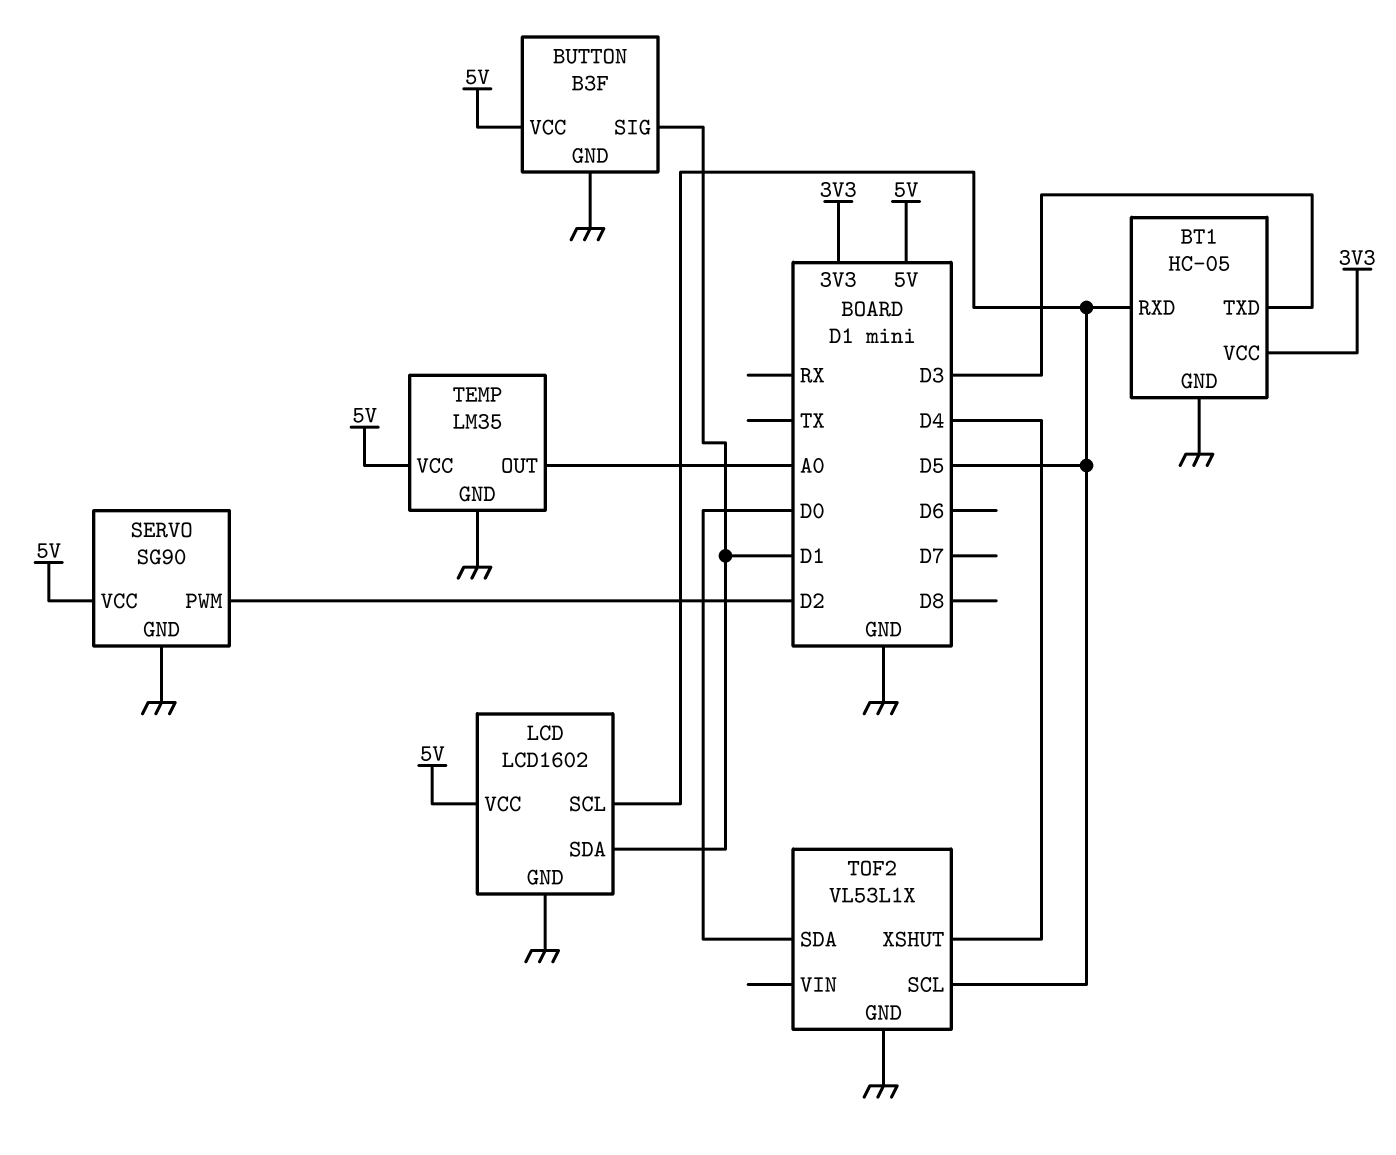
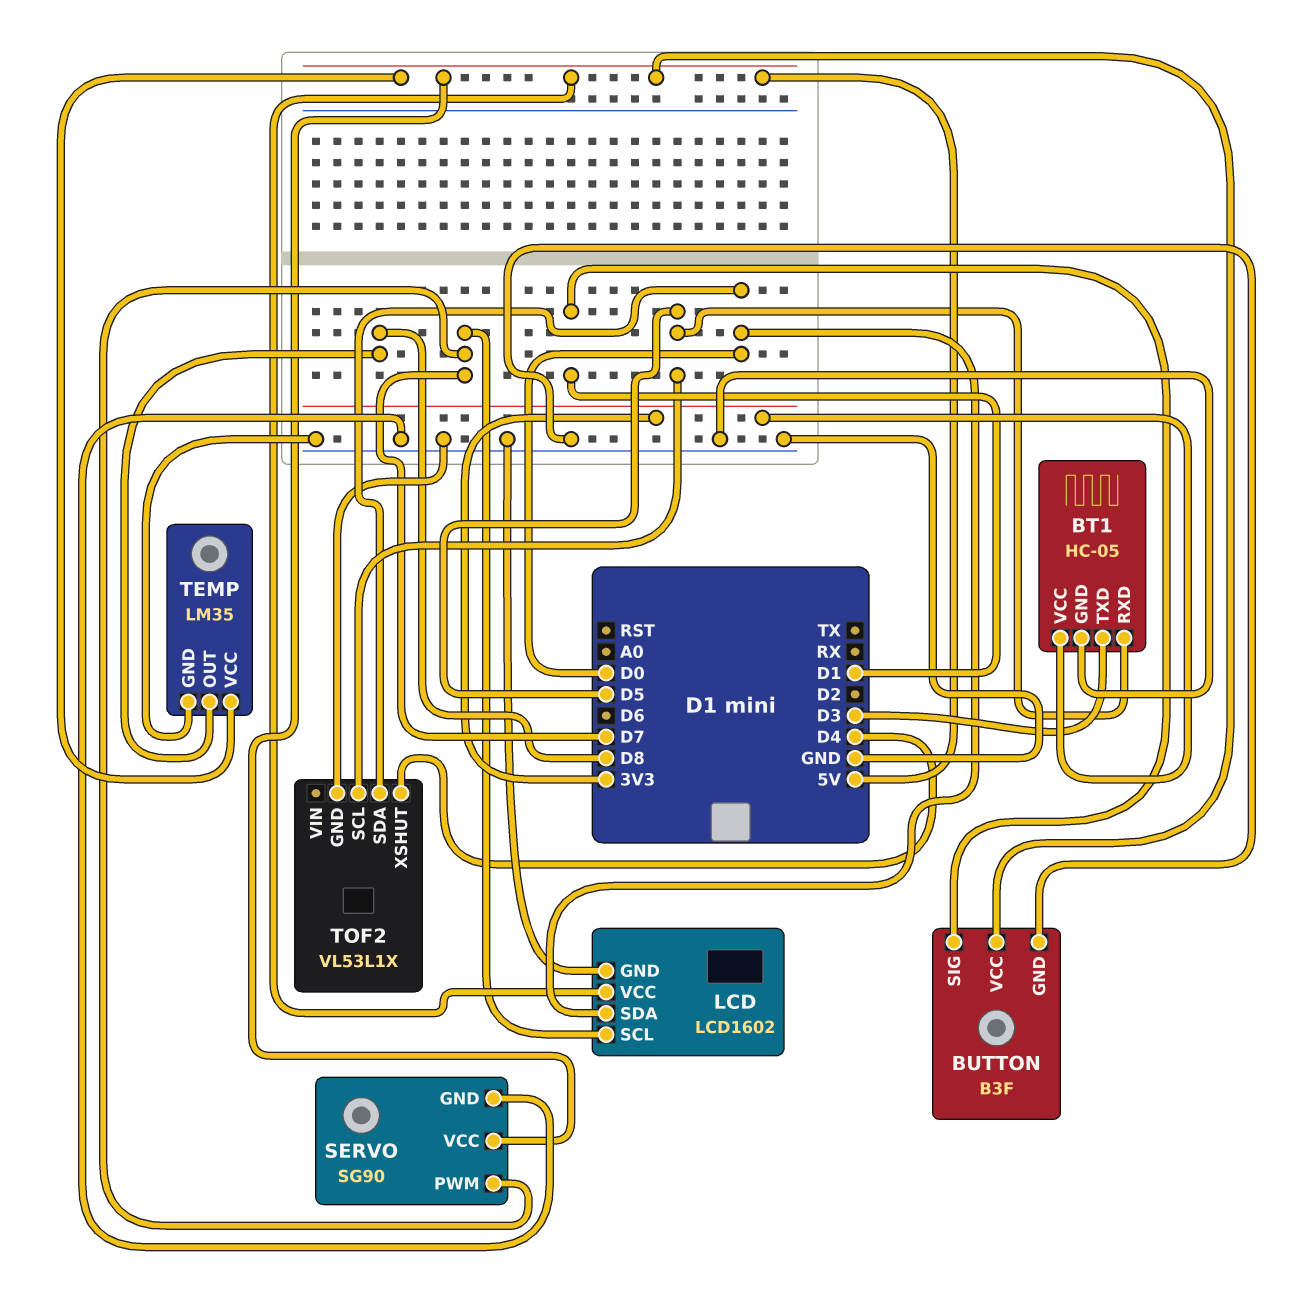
LCD pin SCL: D5 -> D7
LCD pin SDA: D1 -> D0
SERVO pin PWM: D2 -> D7
TEMP pin OUT: A0 -> D8

